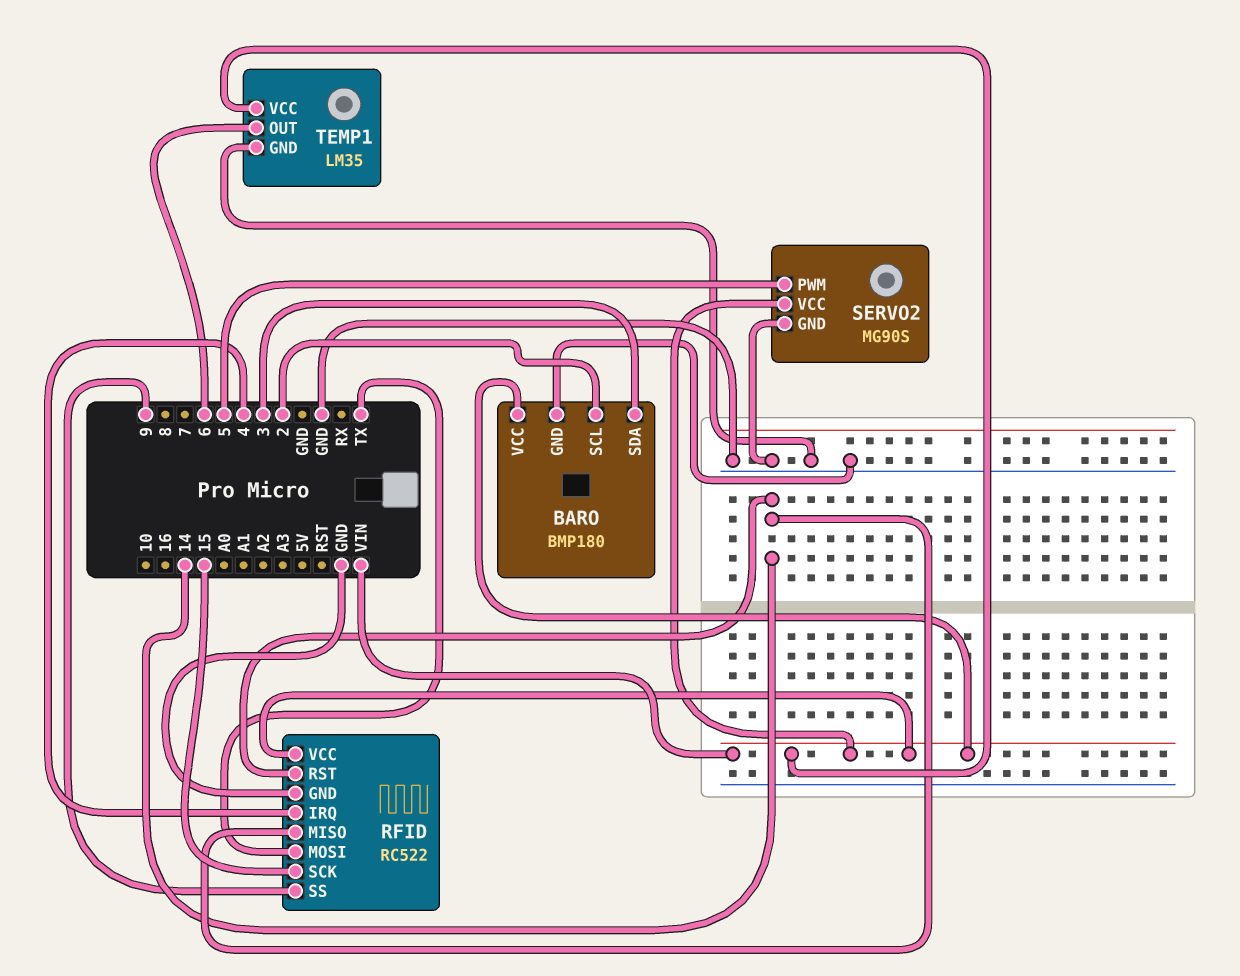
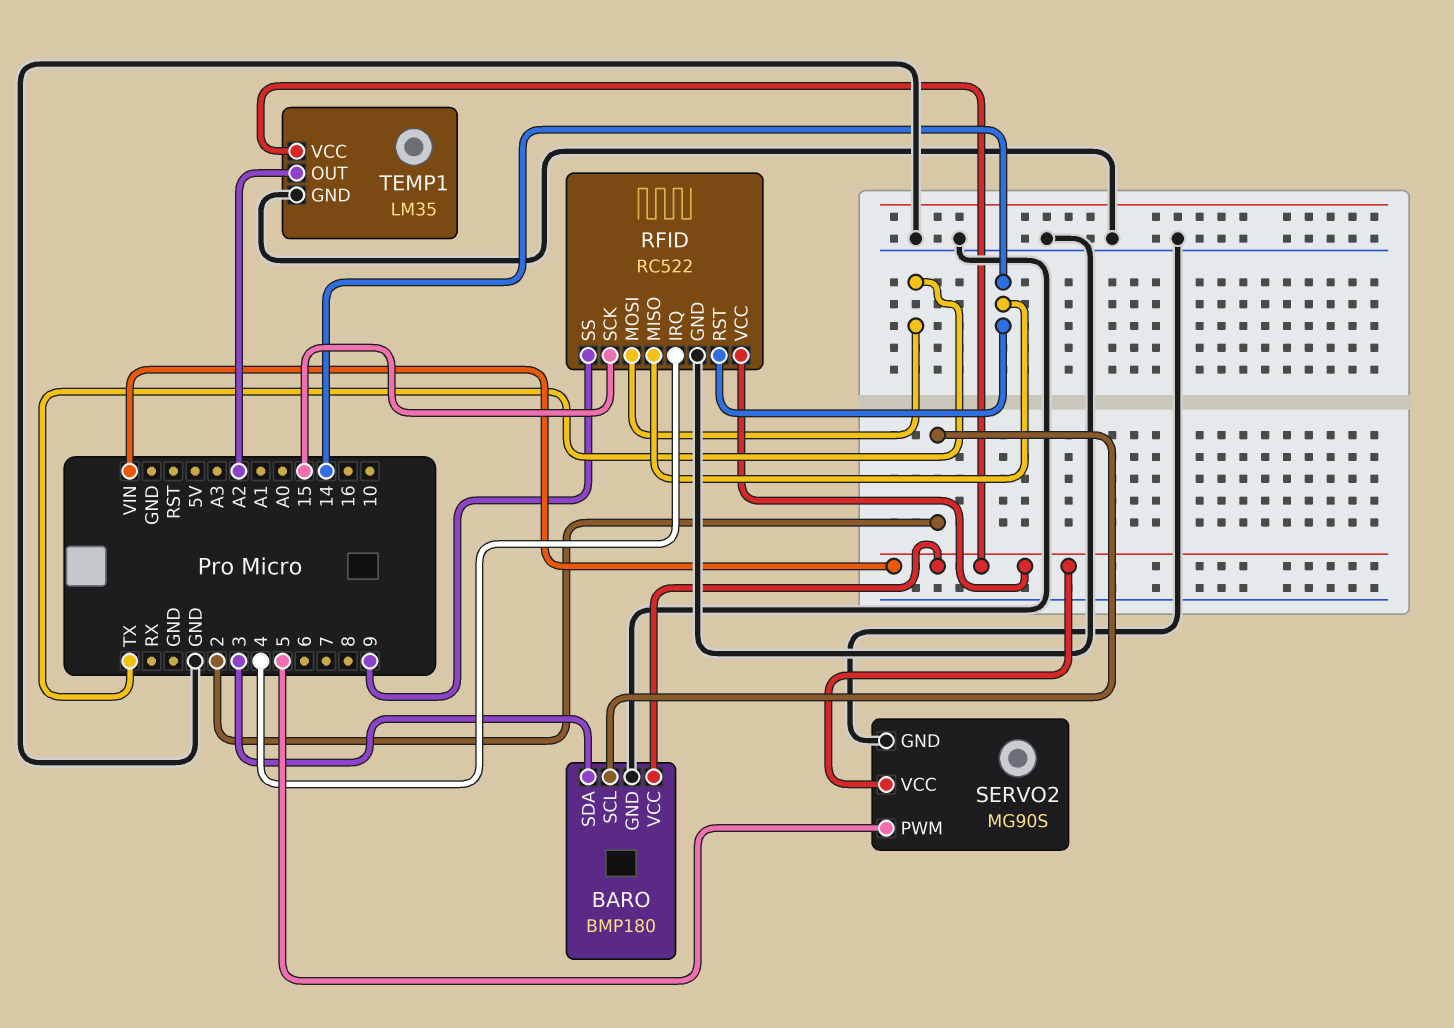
TEMP1 pin OUT: 6 -> A2

